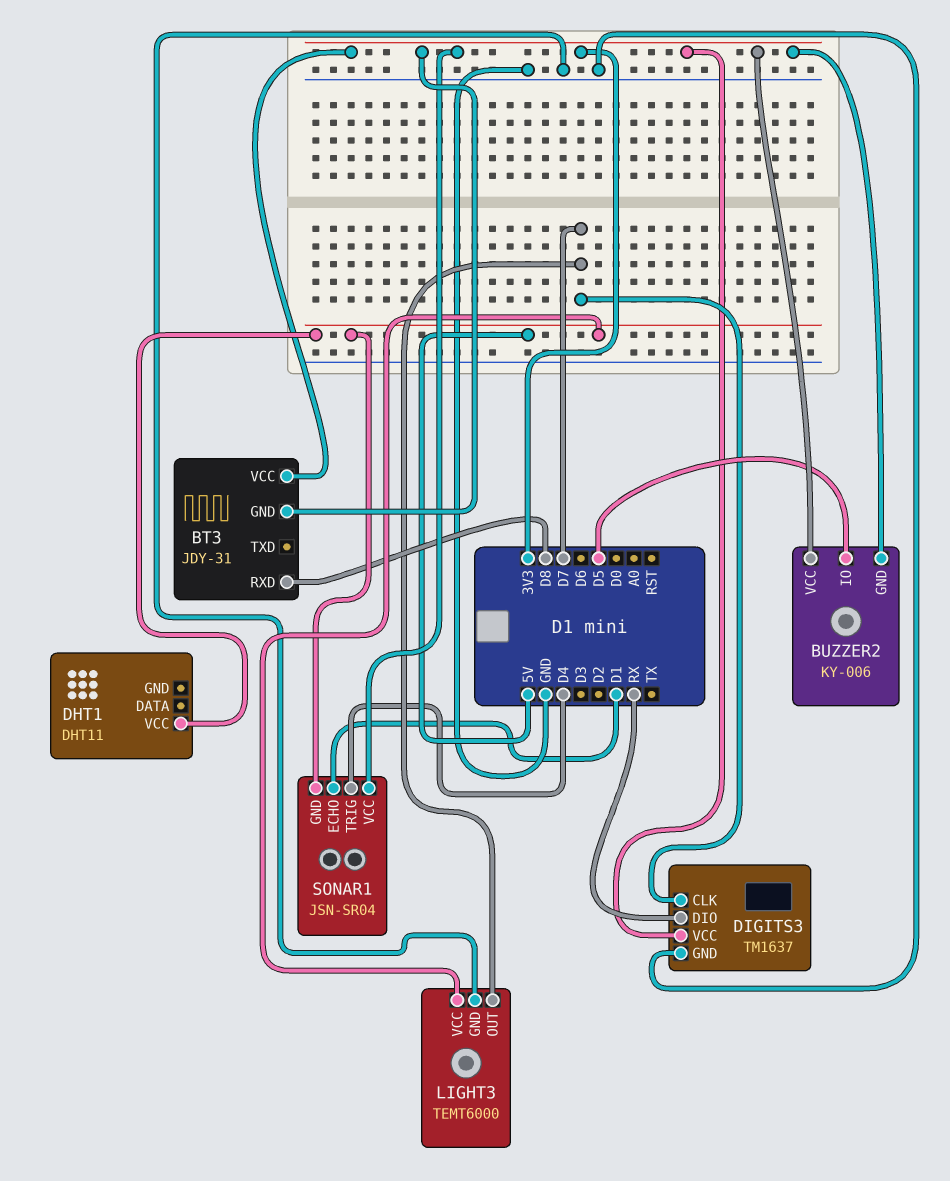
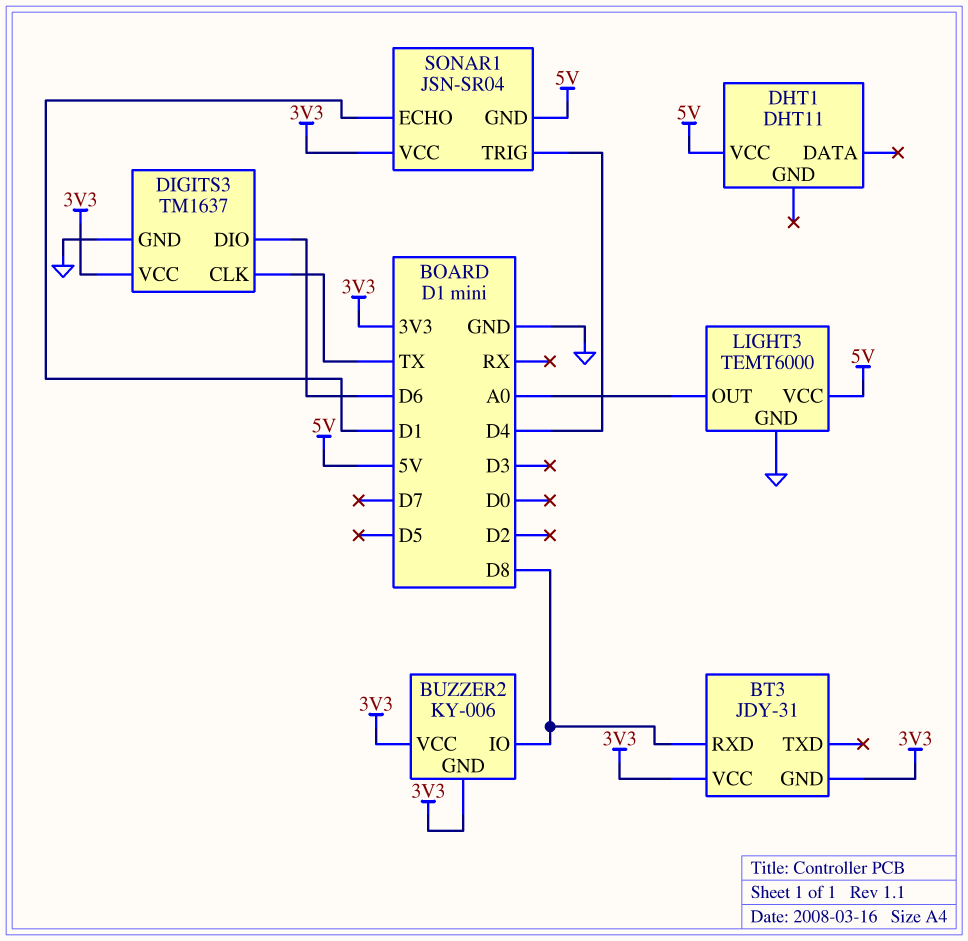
BUZZER2 pin IO: D5 -> D8
DIGITS3 pin CLK: D7 -> TX
DIGITS3 pin DIO: RX -> D6
LIGHT3 pin OUT: D7 -> A0

